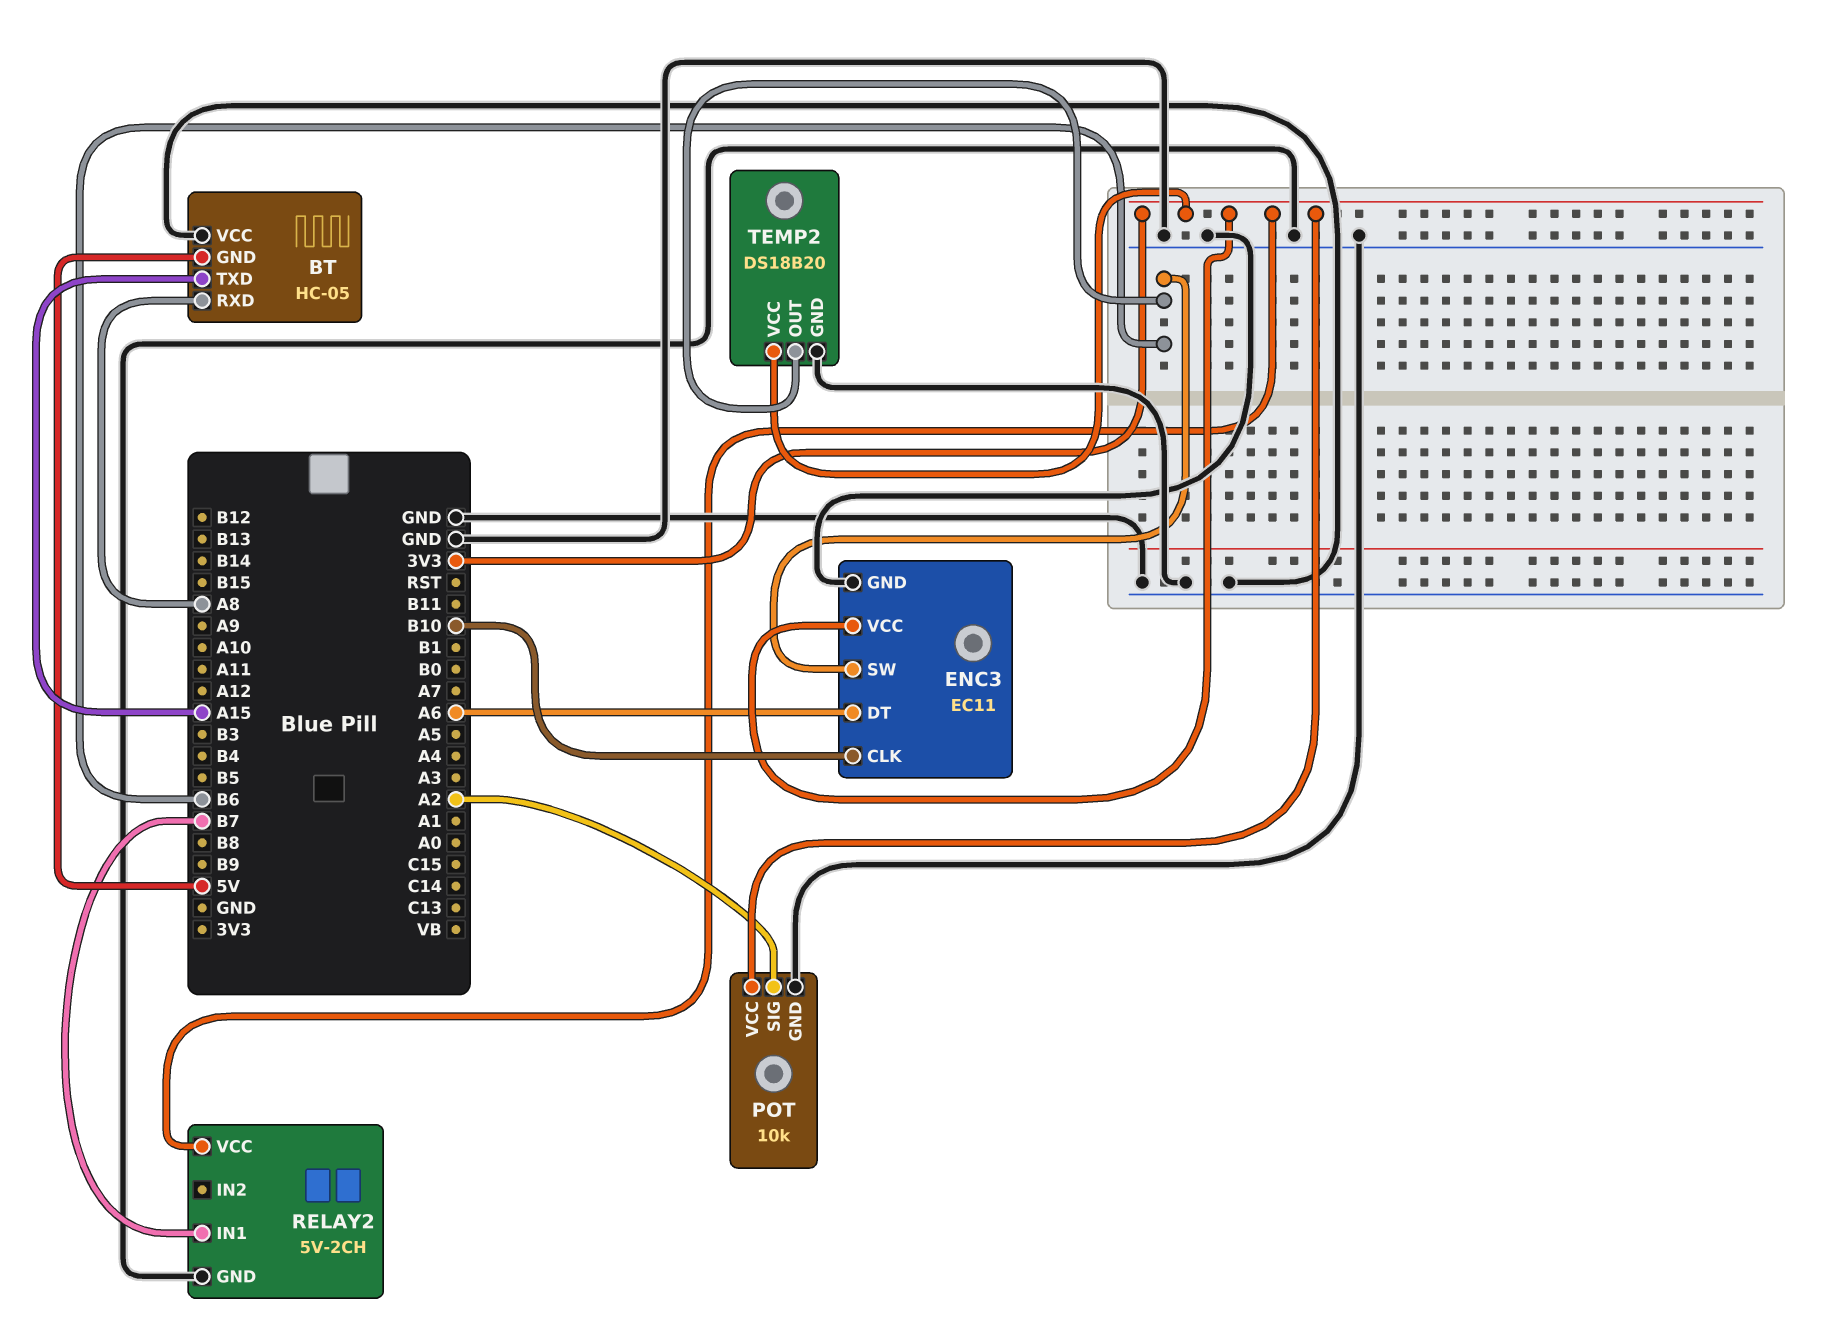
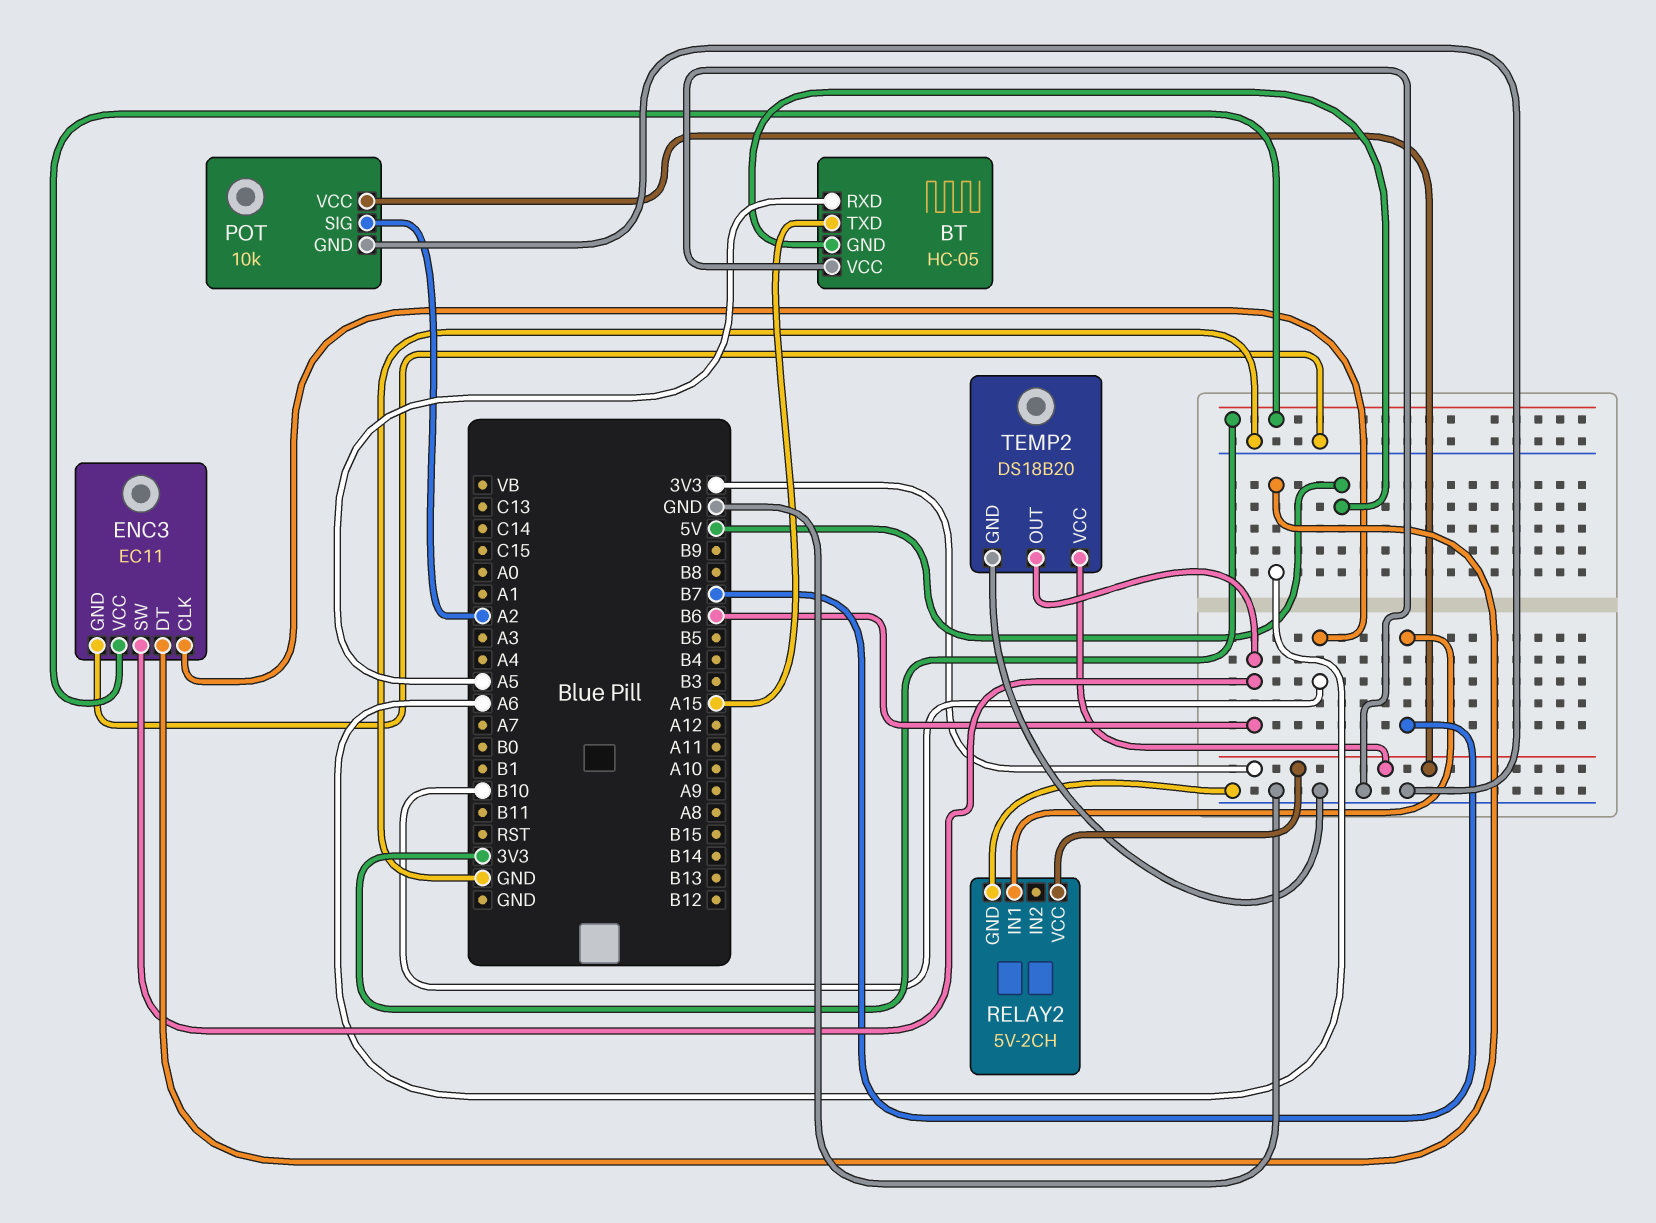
BT pin RXD: A8 -> A5

